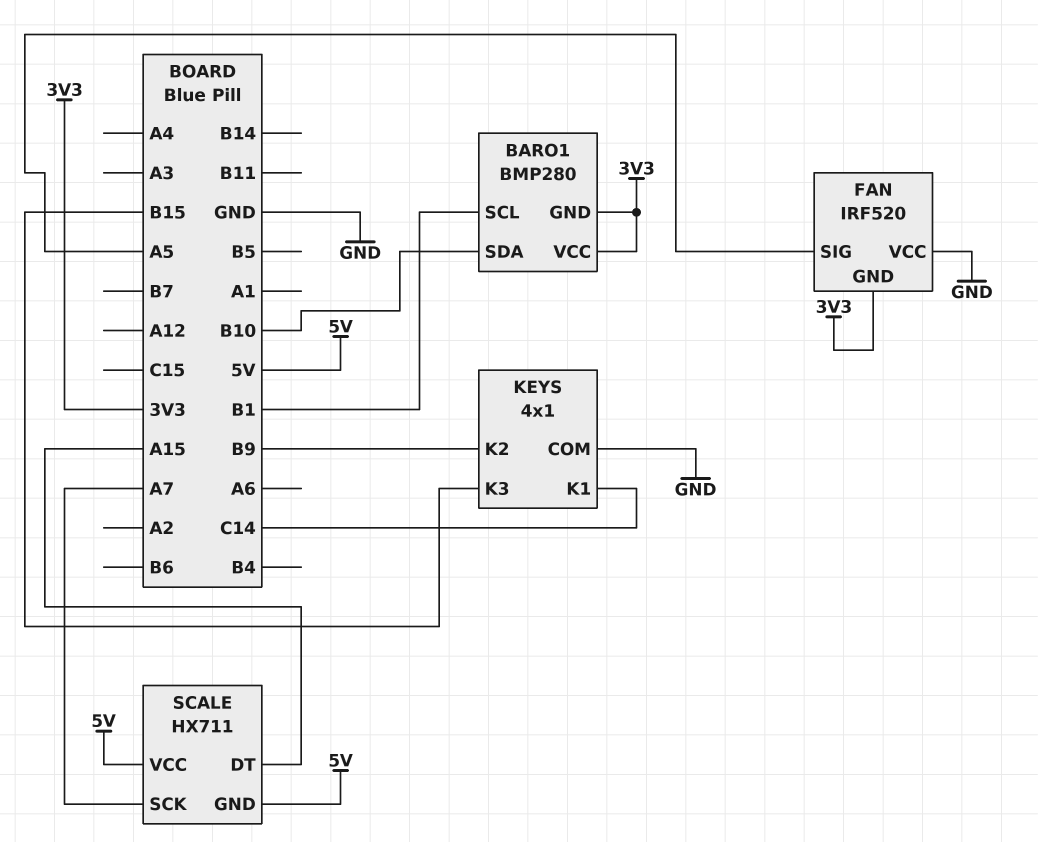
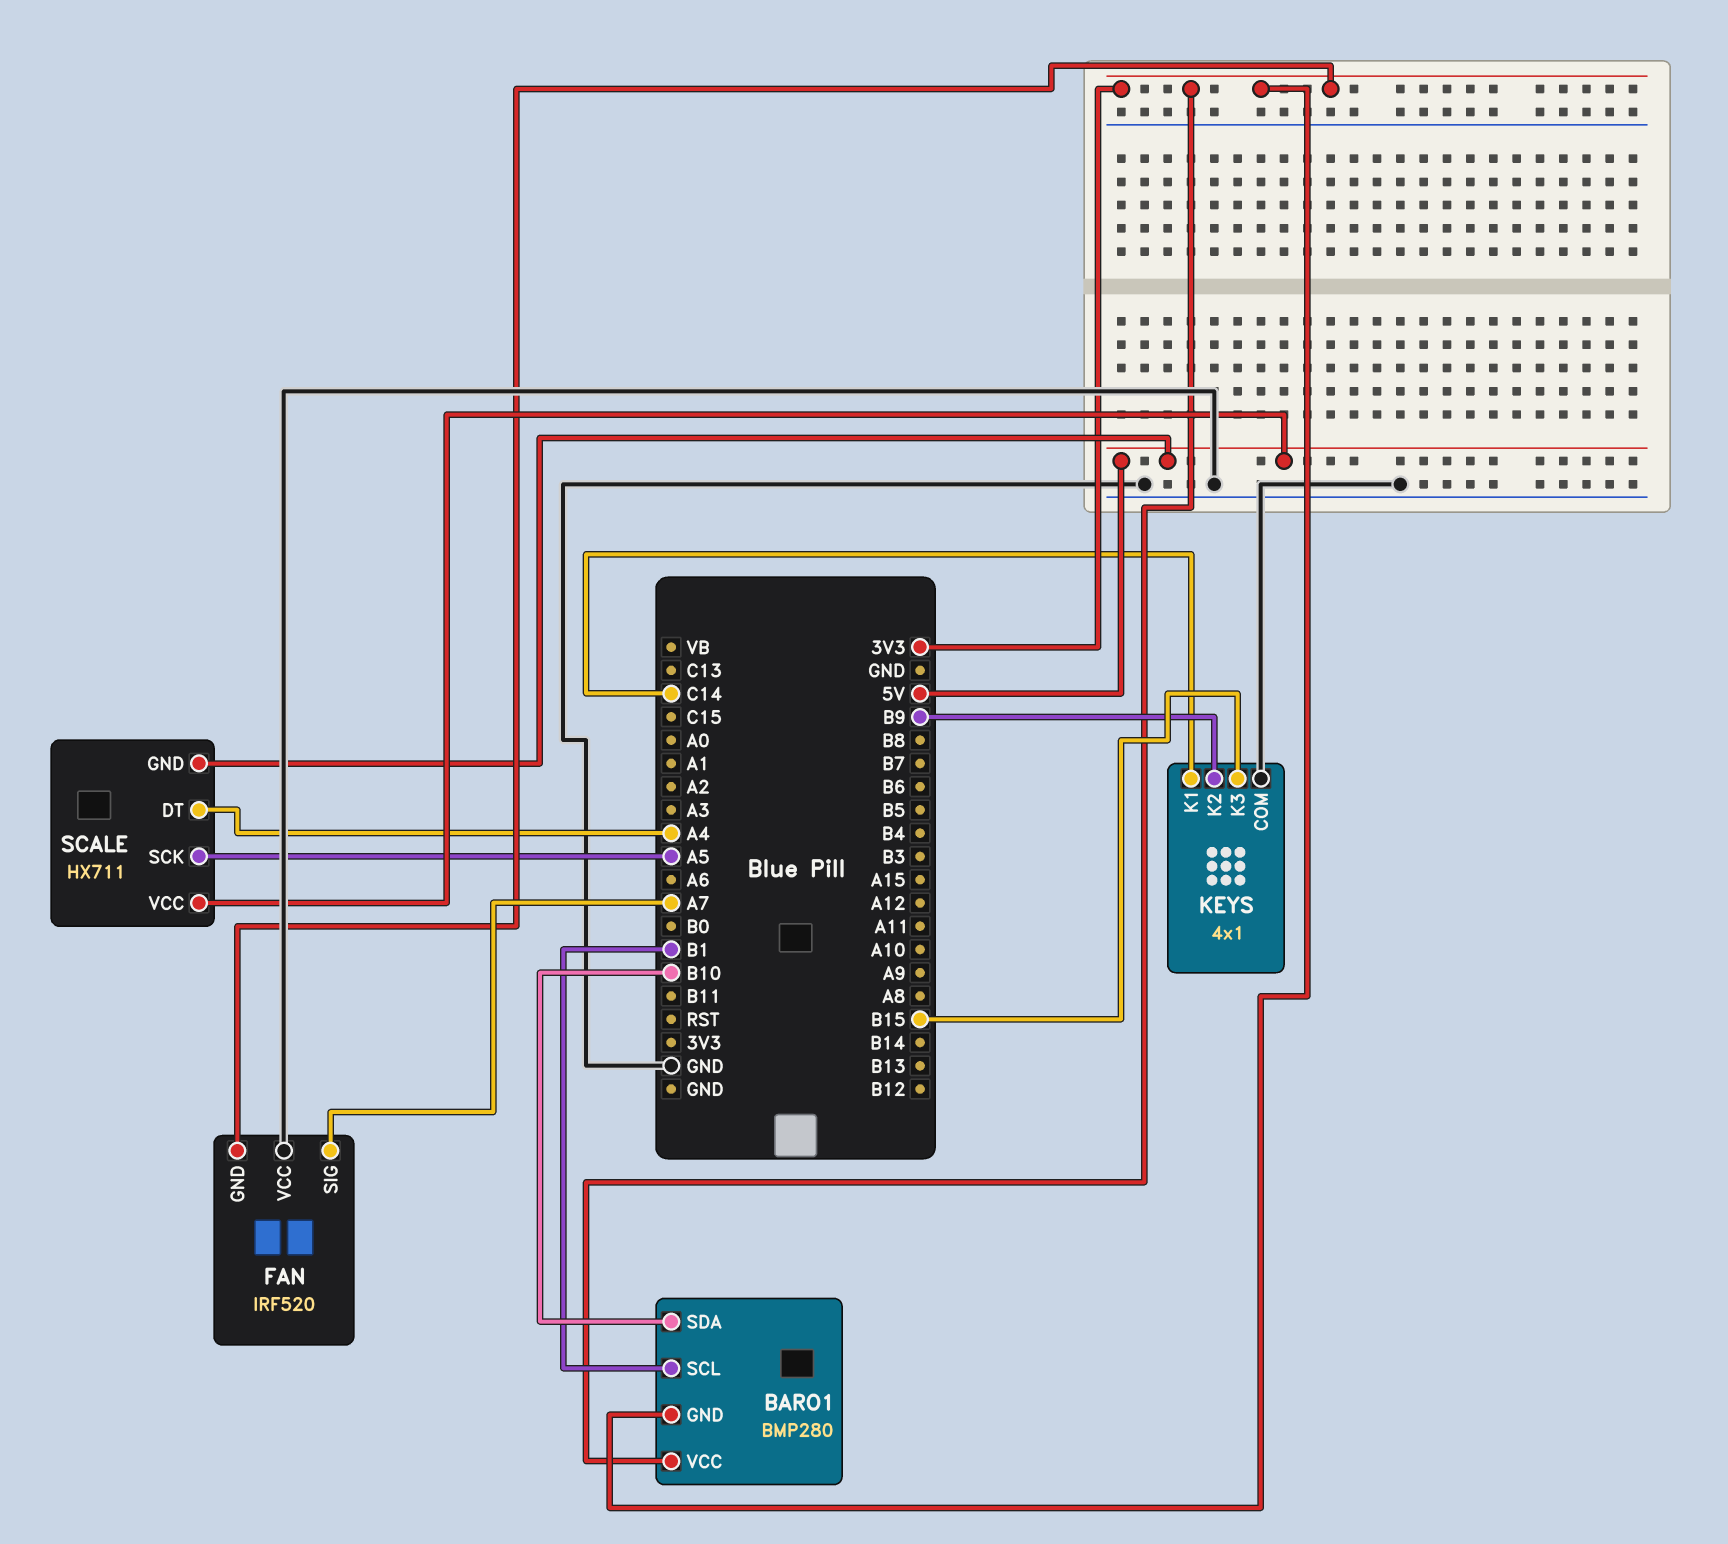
FAN pin SIG: A5 -> A7
SCALE pin DT: A15 -> A4
SCALE pin SCK: A7 -> A5

